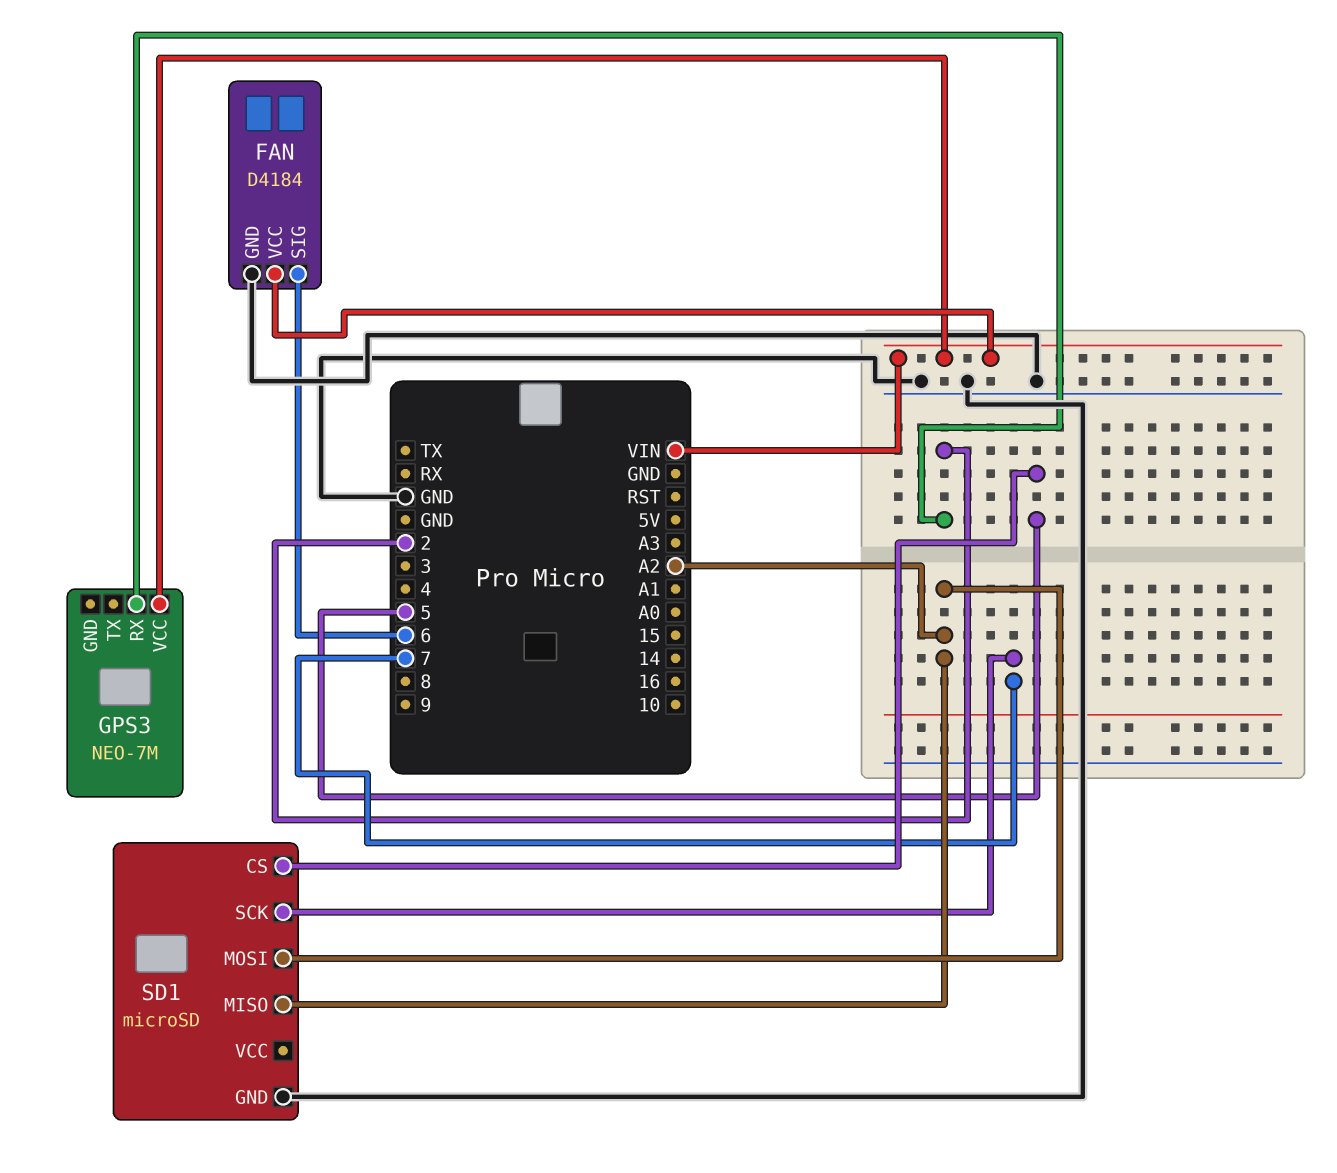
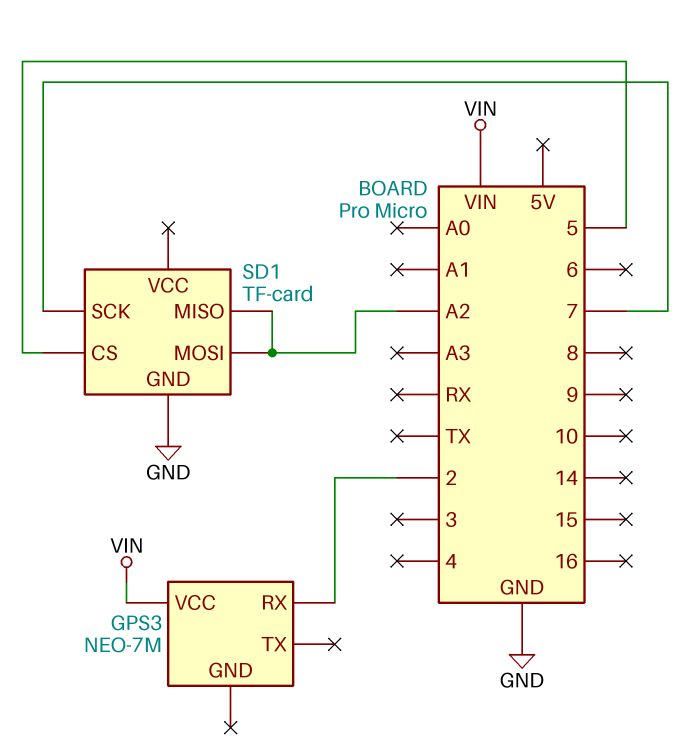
FAN: D4184 -> none
FAN pin GND: GND -> none
FAN pin SIG: 6 -> none
FAN pin VCC: VIN -> none
SD1: microSD -> TF-card

